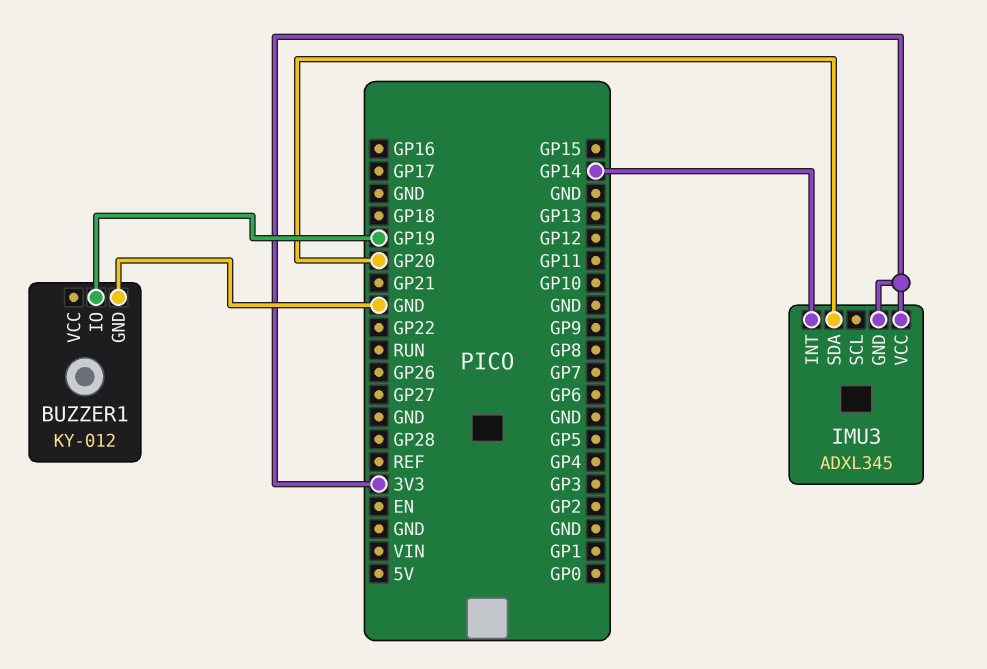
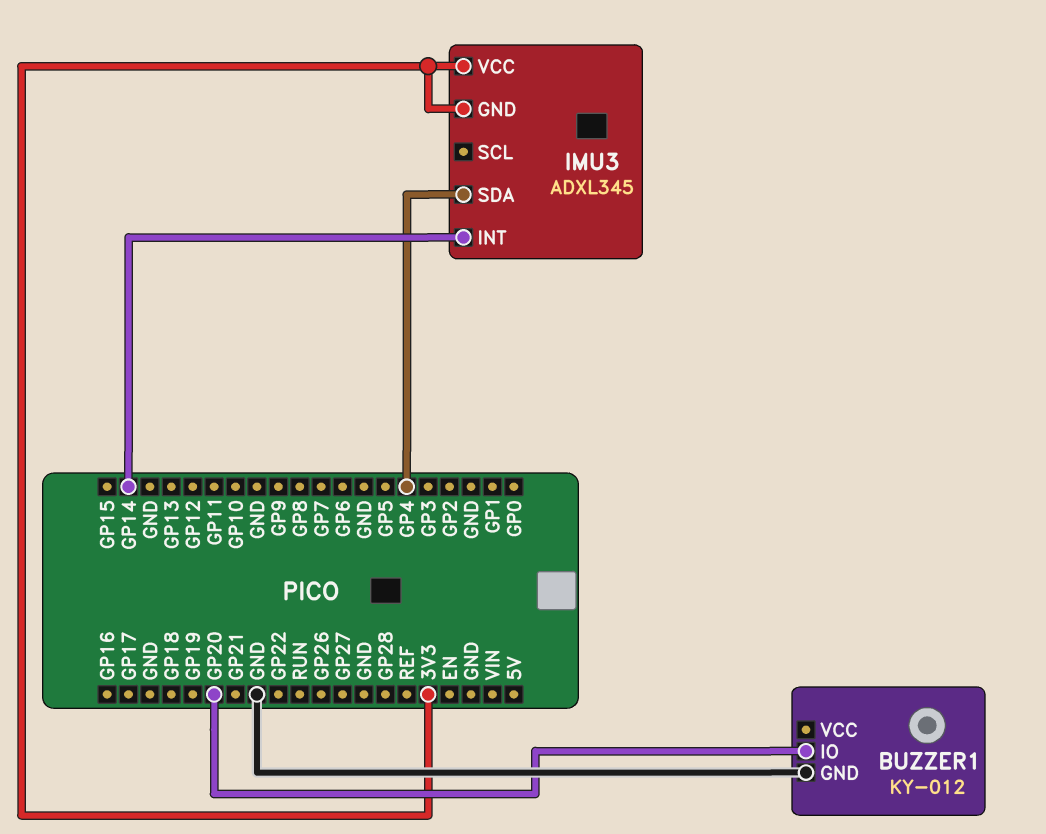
BUZZER1 pin IO: GP19 -> GP20
IMU3 pin SDA: GP20 -> GP4

